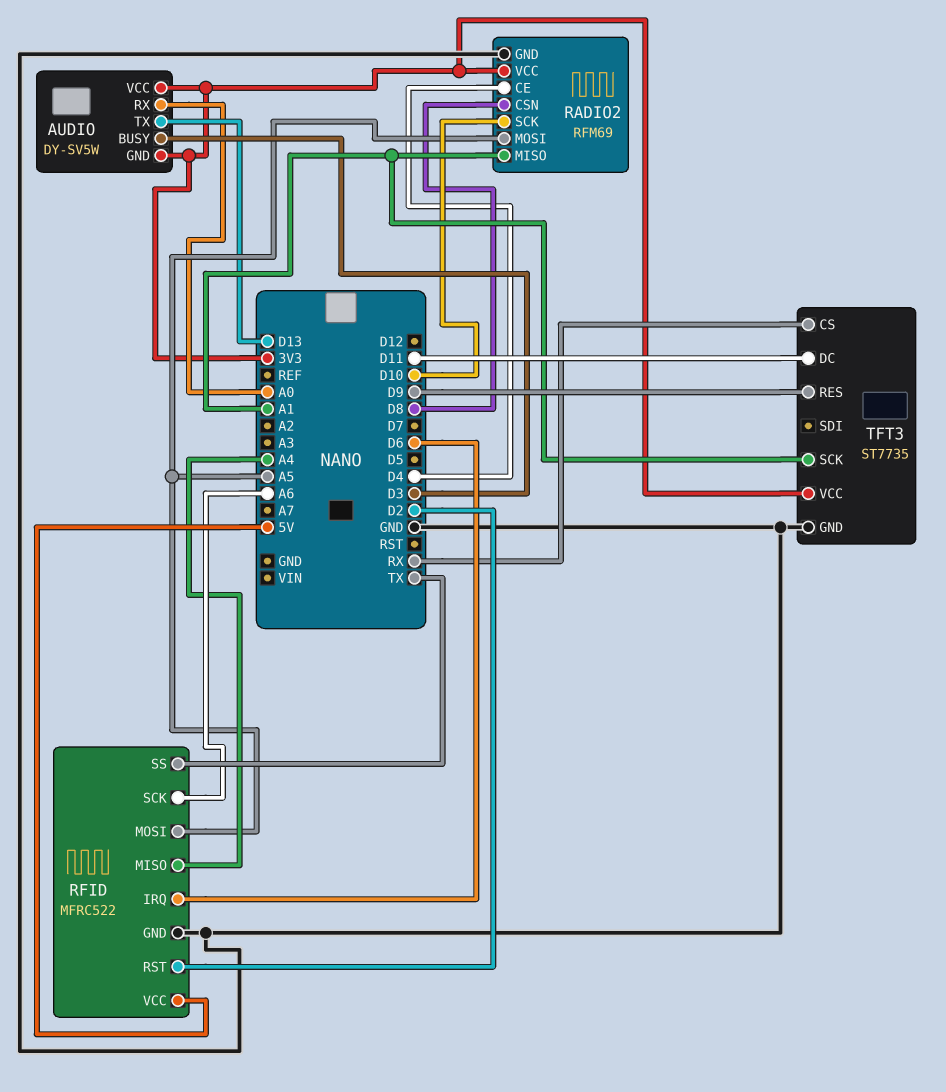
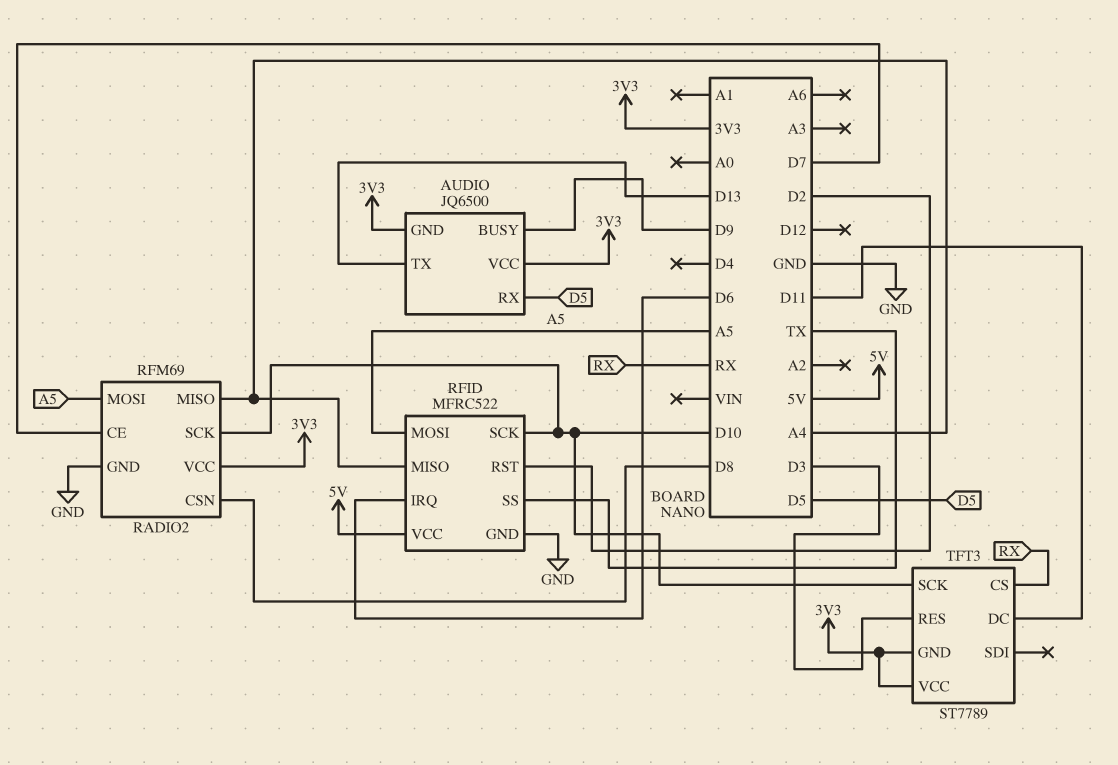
AUDIO: DY-SV5W -> JQ6500
AUDIO pin BUSY: D3 -> D9
AUDIO pin RX: A0 -> D5
RADIO2 pin CE: D4 -> D7
RADIO2 pin MISO: A1 -> A4
RFID pin SCK: A6 -> D10
TFT3: ST7735 -> ST7789
TFT3 pin GND: GND -> 3V3
TFT3 pin RES: D9 -> D3
TFT3 pin SCK: A1 -> D10

